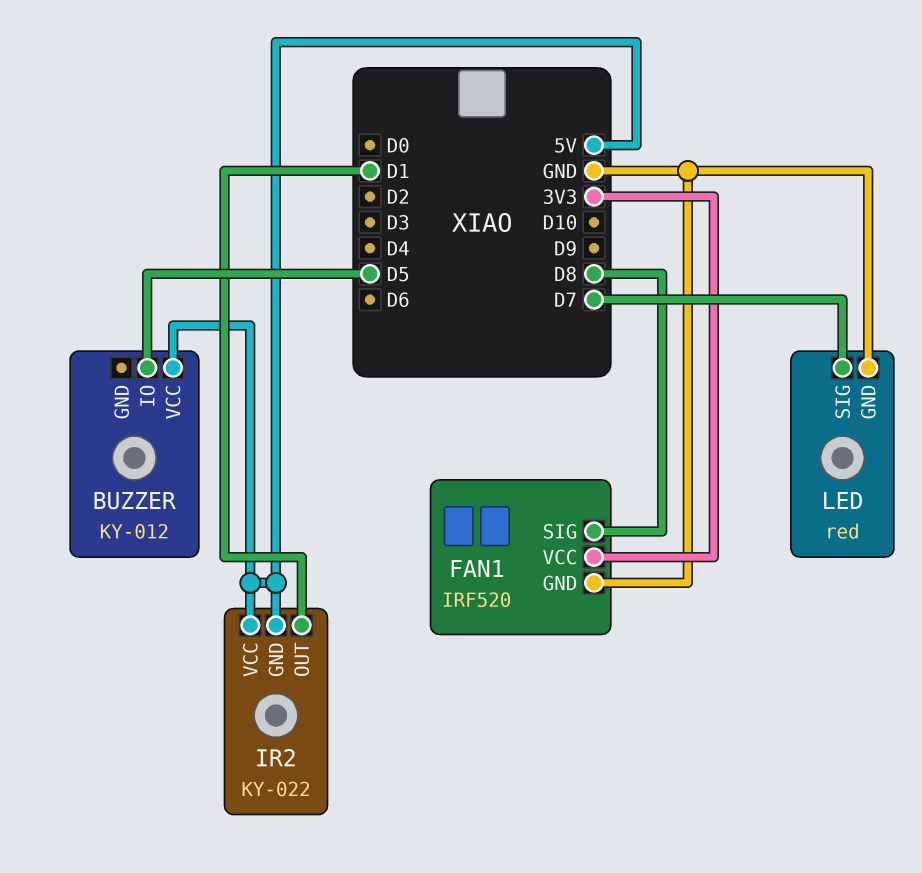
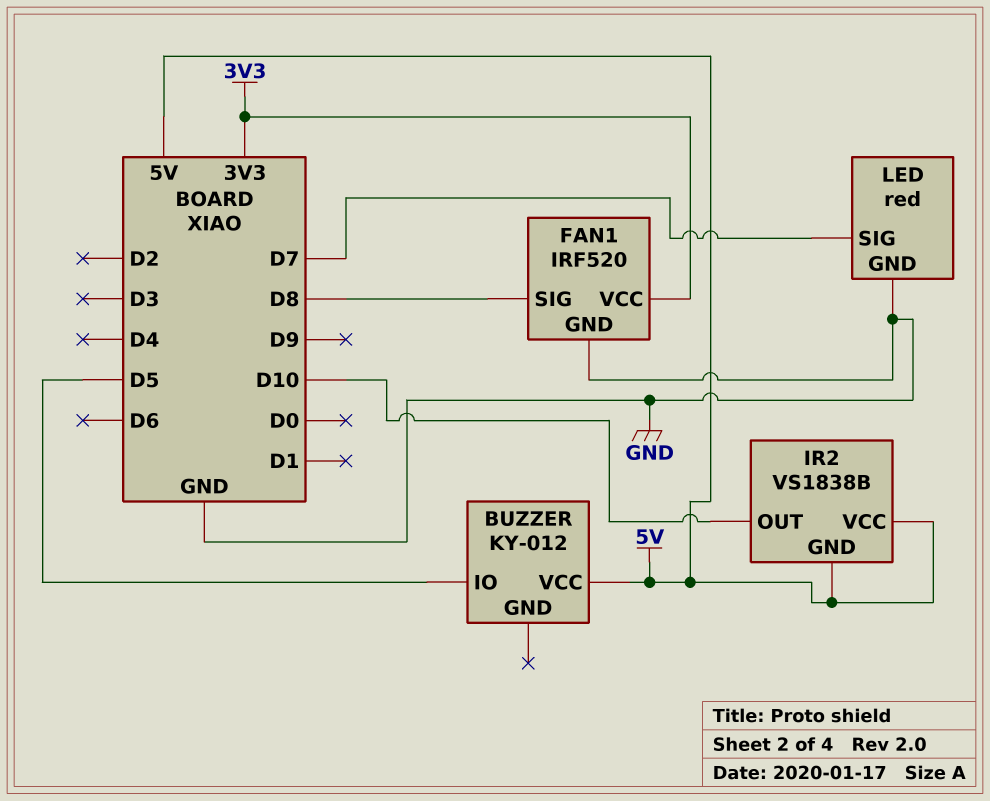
IR2: KY-022 -> VS1838B
IR2 pin OUT: D1 -> D10

